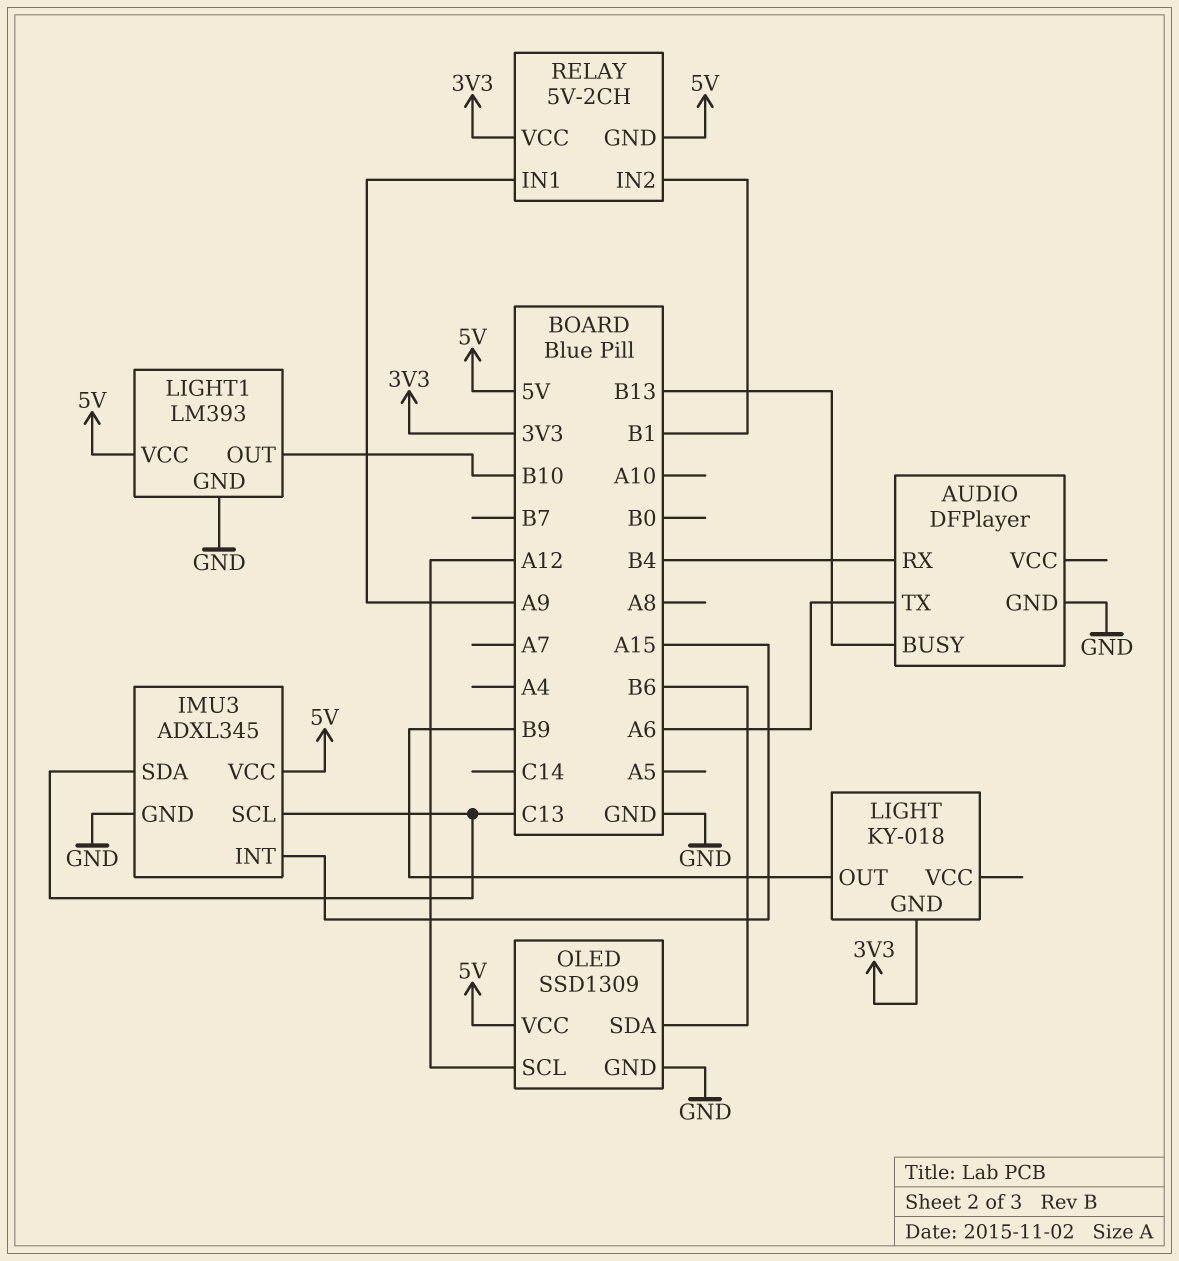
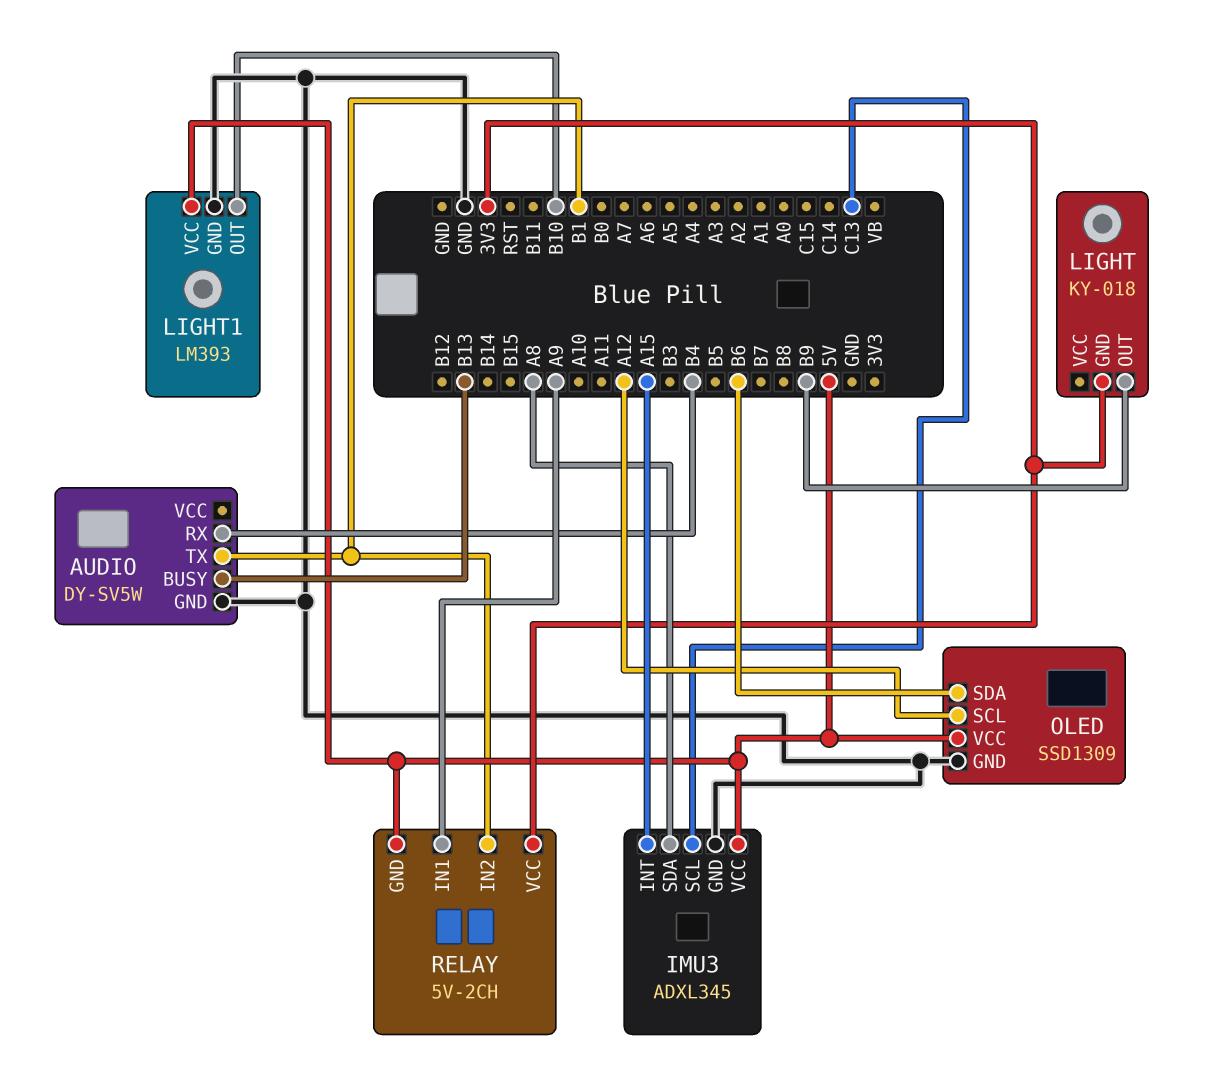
AUDIO: DFPlayer -> DY-SV5W
AUDIO pin TX: A6 -> B1
IMU3 pin SDA: C13 -> A8

